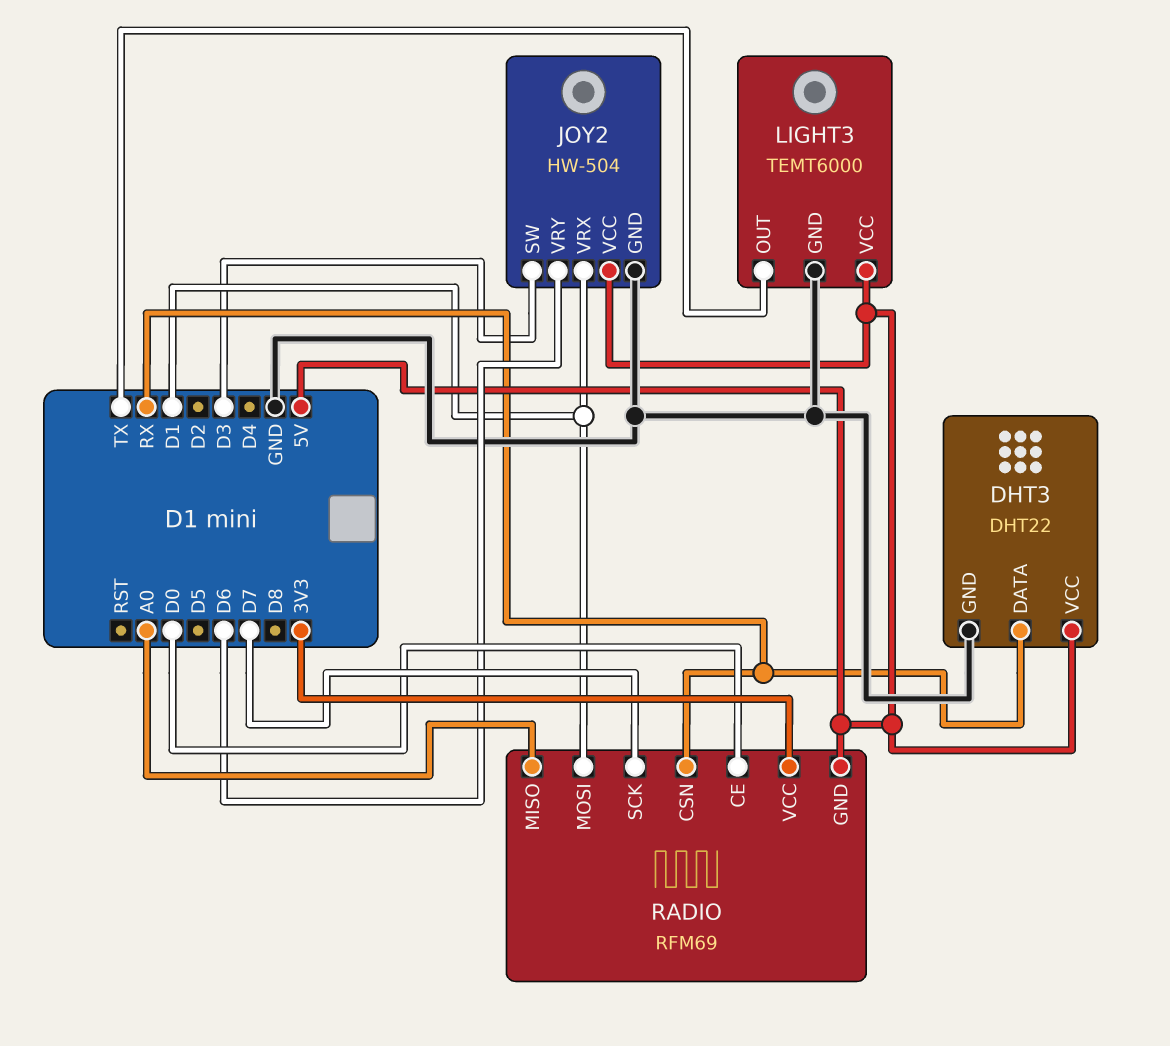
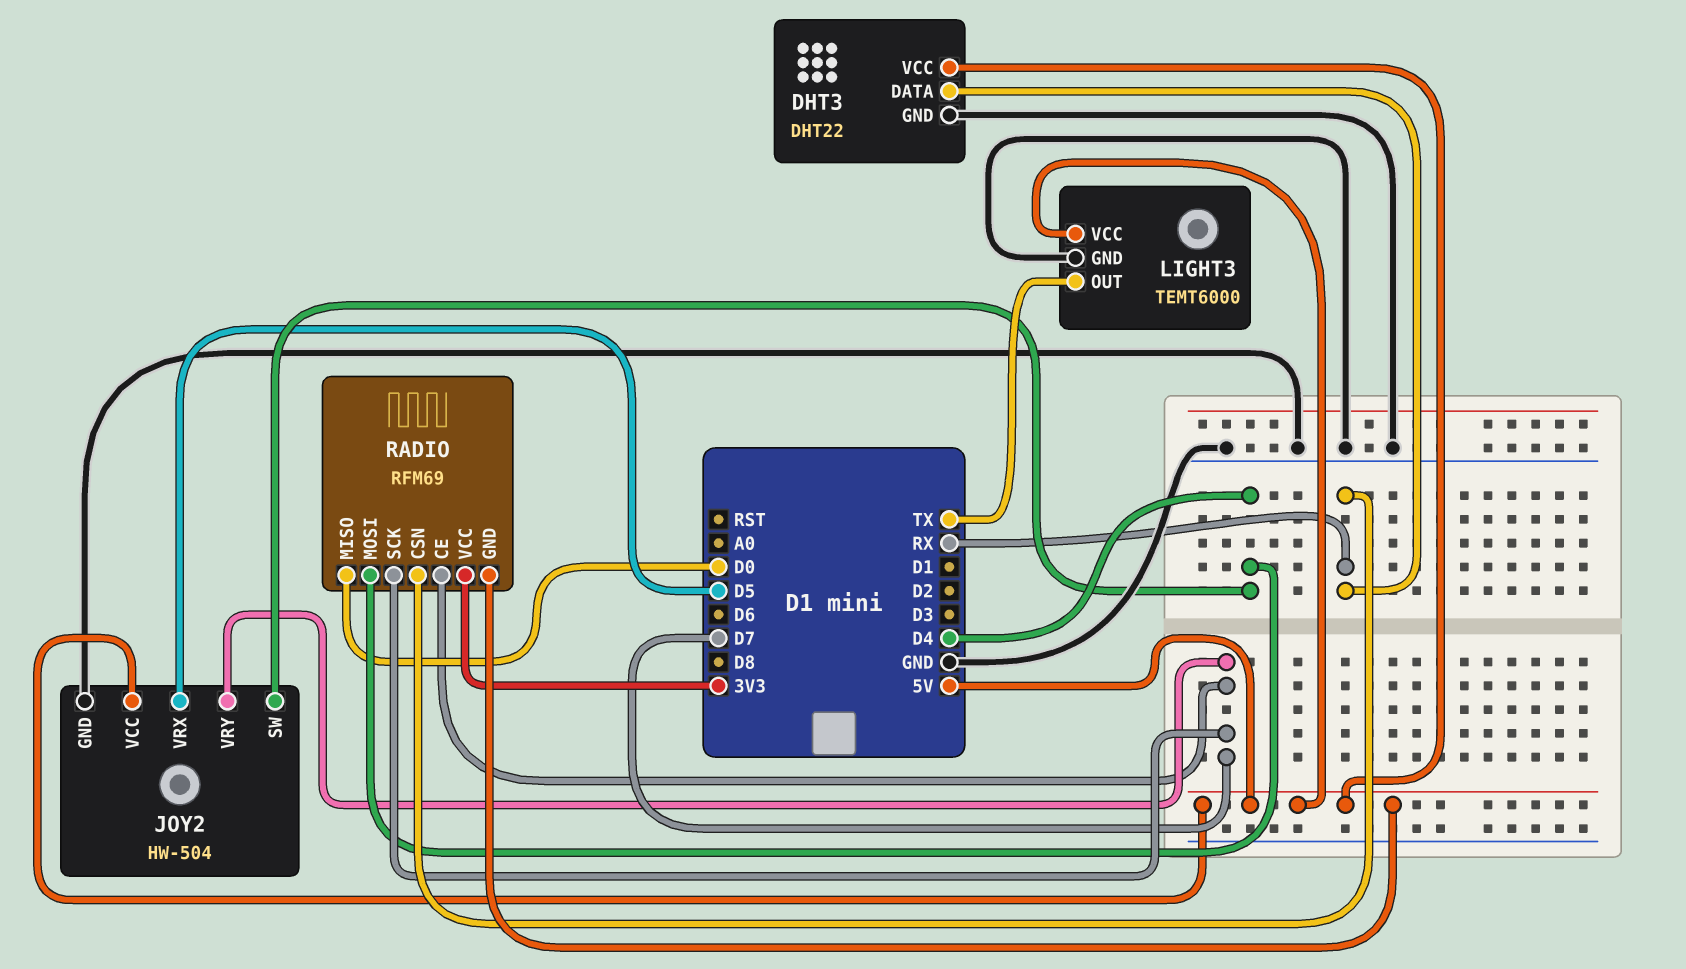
JOY2 pin SW: D3 -> D4
JOY2 pin VRX: D1 -> D5
JOY2 pin VRY: D6 -> D7
RADIO pin CE: D0 -> D7
RADIO pin MISO: A0 -> D0
RADIO pin MOSI: D1 -> D4

